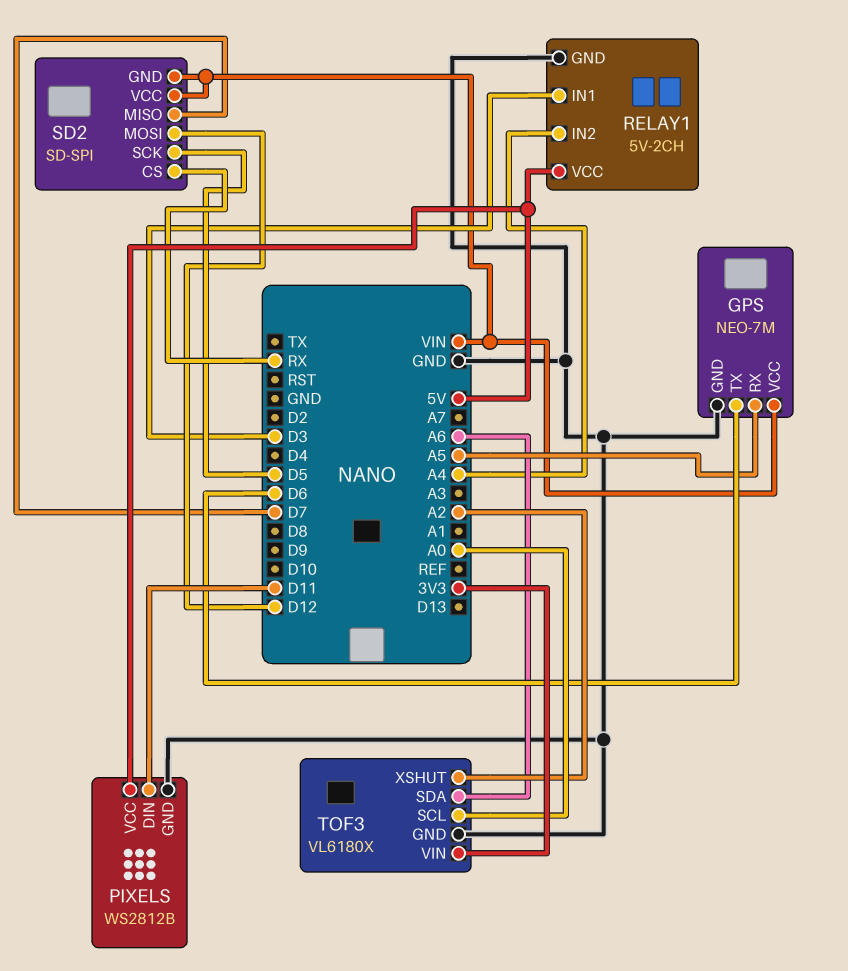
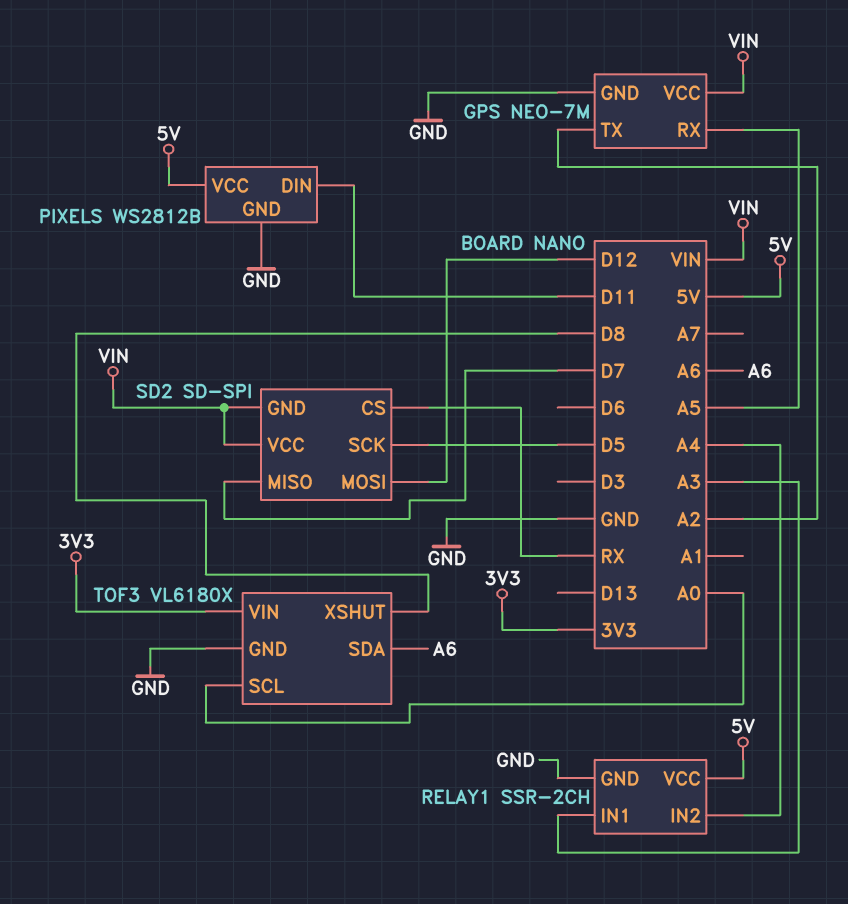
GPS pin TX: D6 -> A2
RELAY1: 5V-2CH -> SSR-2CH
RELAY1 pin IN1: D3 -> A3
TOF3 pin XSHUT: A2 -> D8

